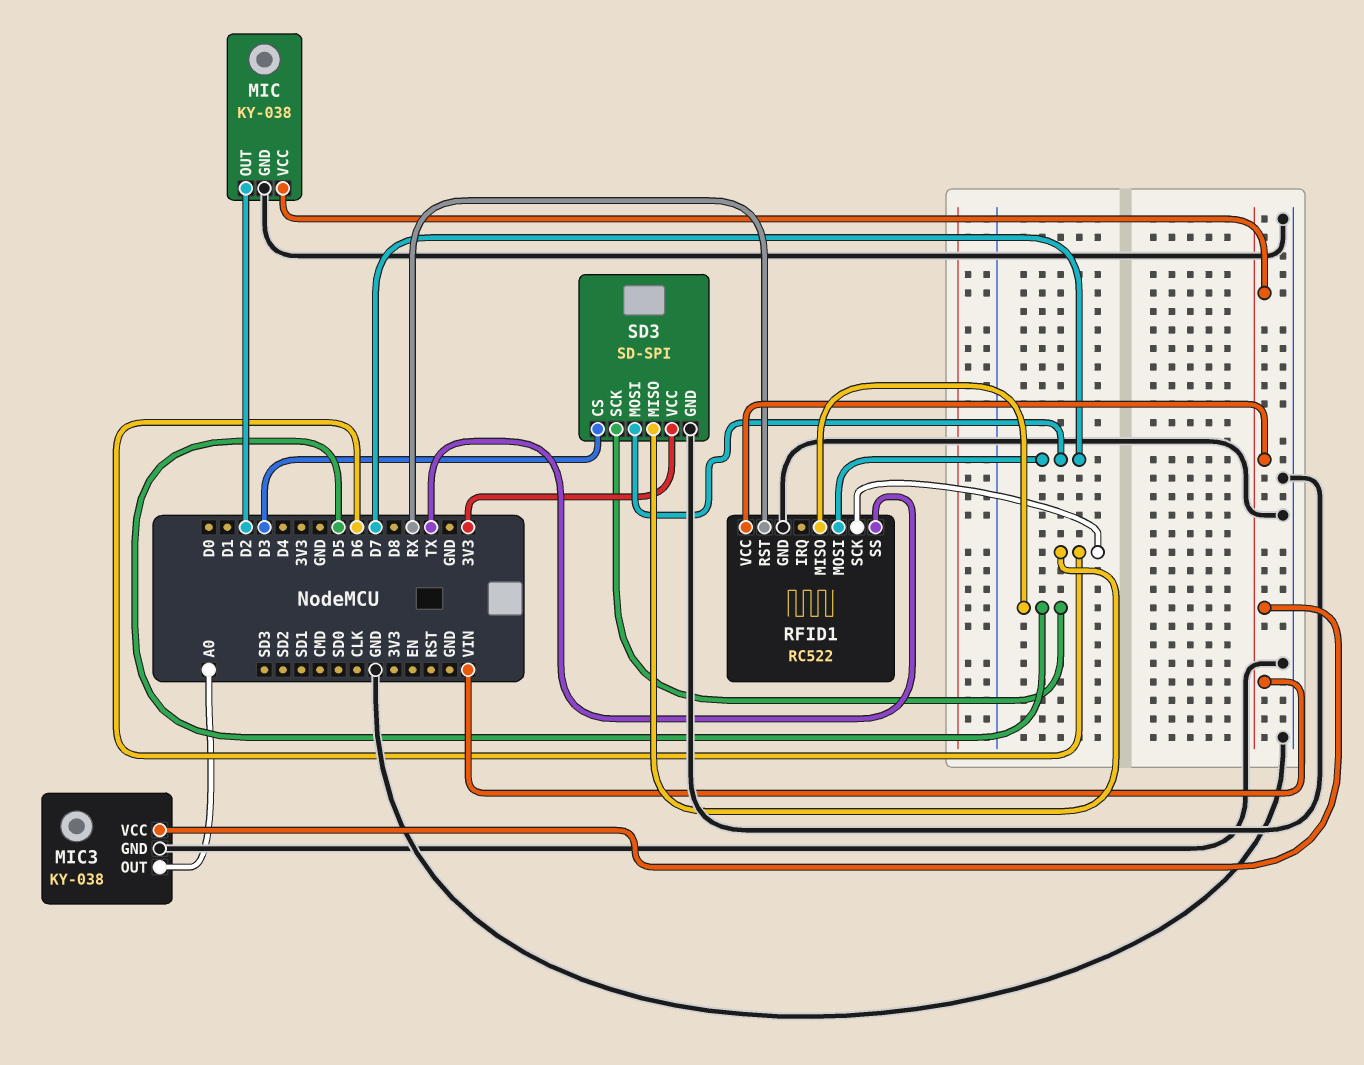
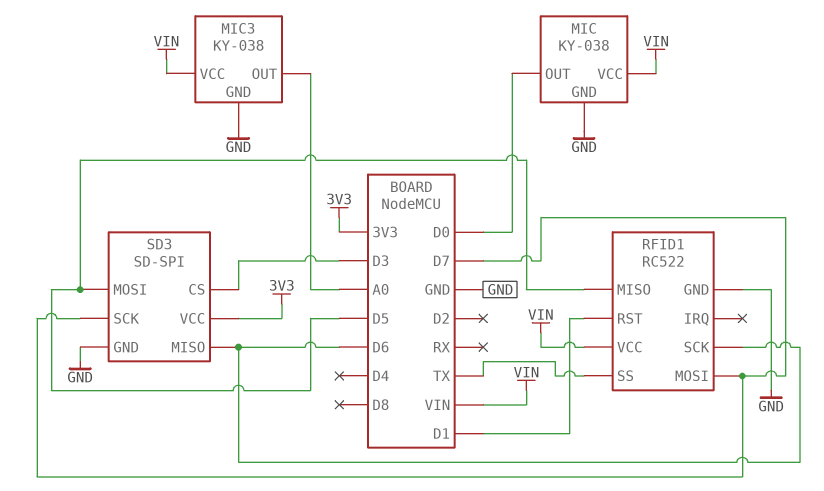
MIC pin OUT: D2 -> D0
RFID1 pin RST: RX -> D1
SD3 pin MOSI: D7 -> D5
SD3 pin SCK: D5 -> D7

